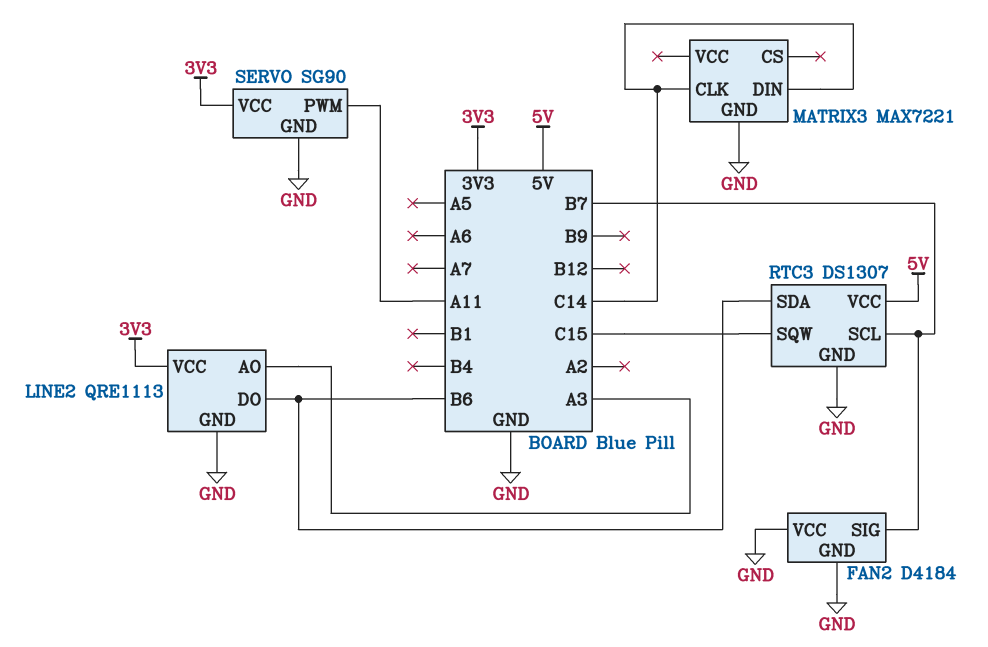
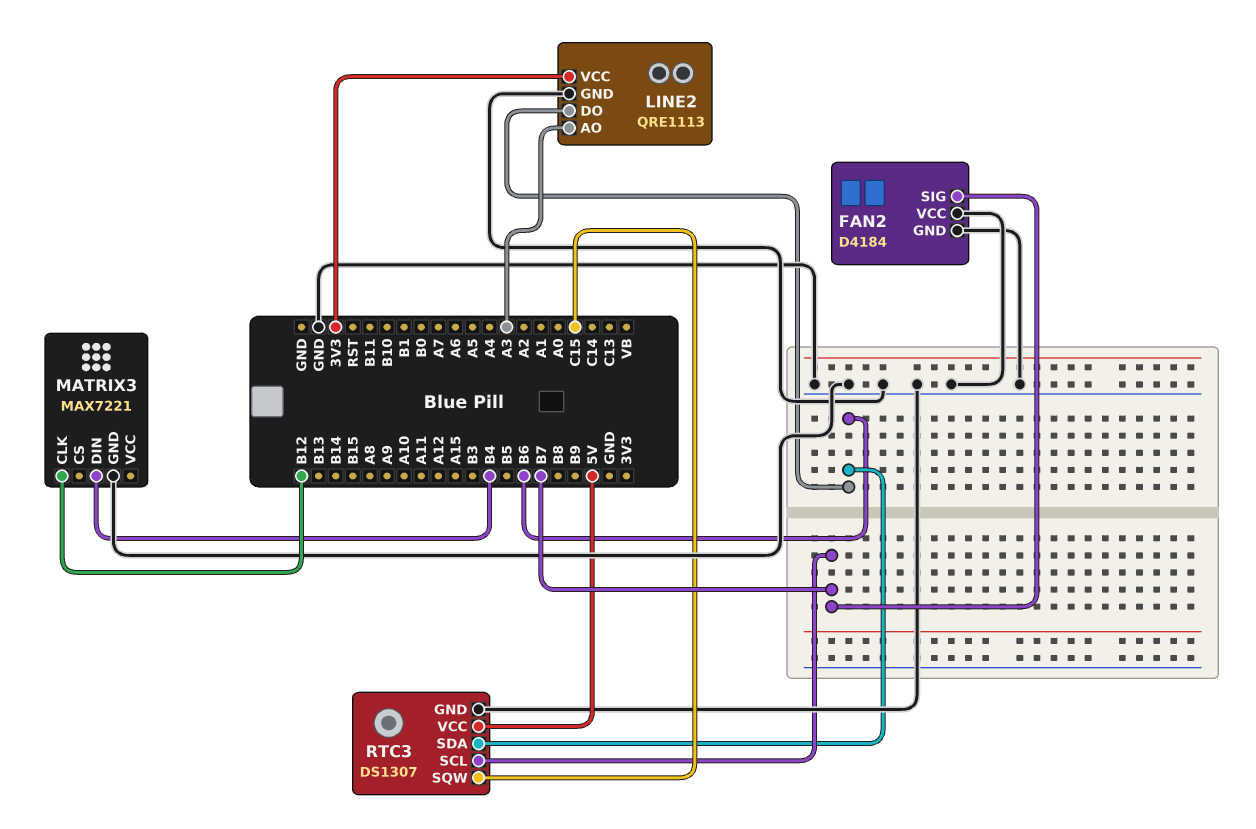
MATRIX3 pin CLK: C14 -> B12
MATRIX3 pin DIN: C14 -> B4
SERVO: SG90 -> none
SERVO pin GND: GND -> none
SERVO pin PWM: A11 -> none
SERVO pin VCC: 3V3 -> none

